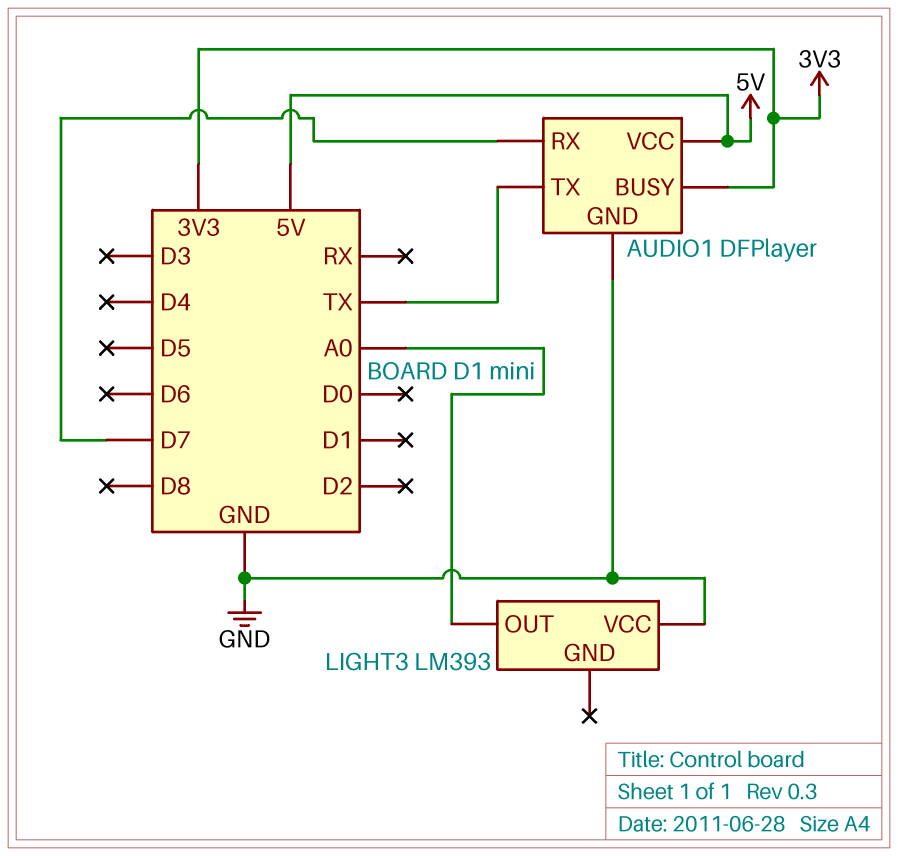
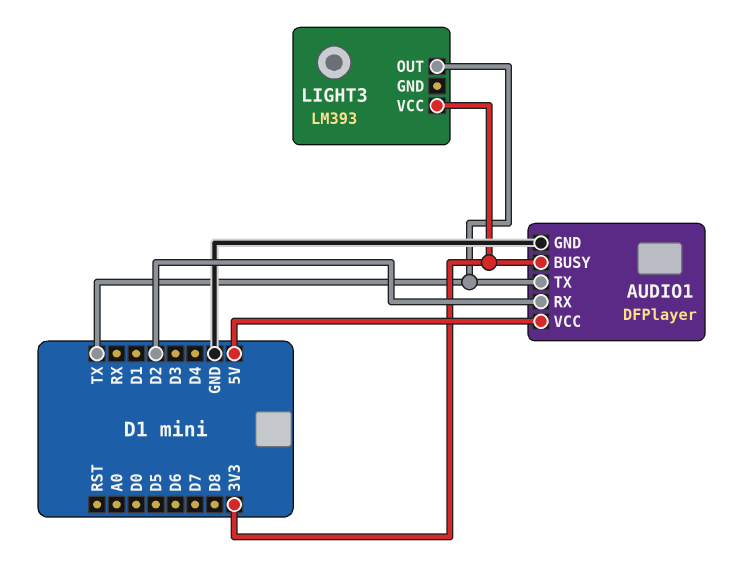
AUDIO1 pin RX: D7 -> D2
LIGHT3 pin OUT: A0 -> TX
LIGHT3 pin VCC: GND -> 3V3

